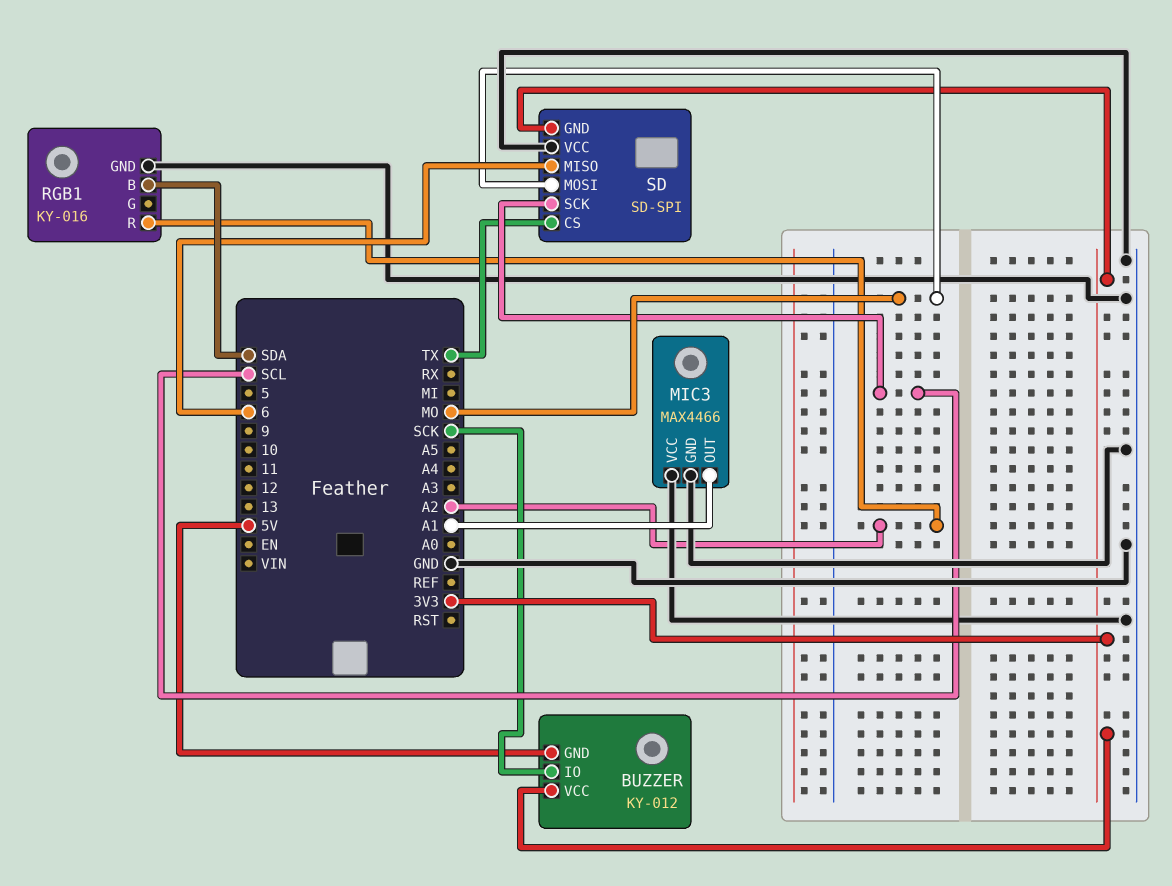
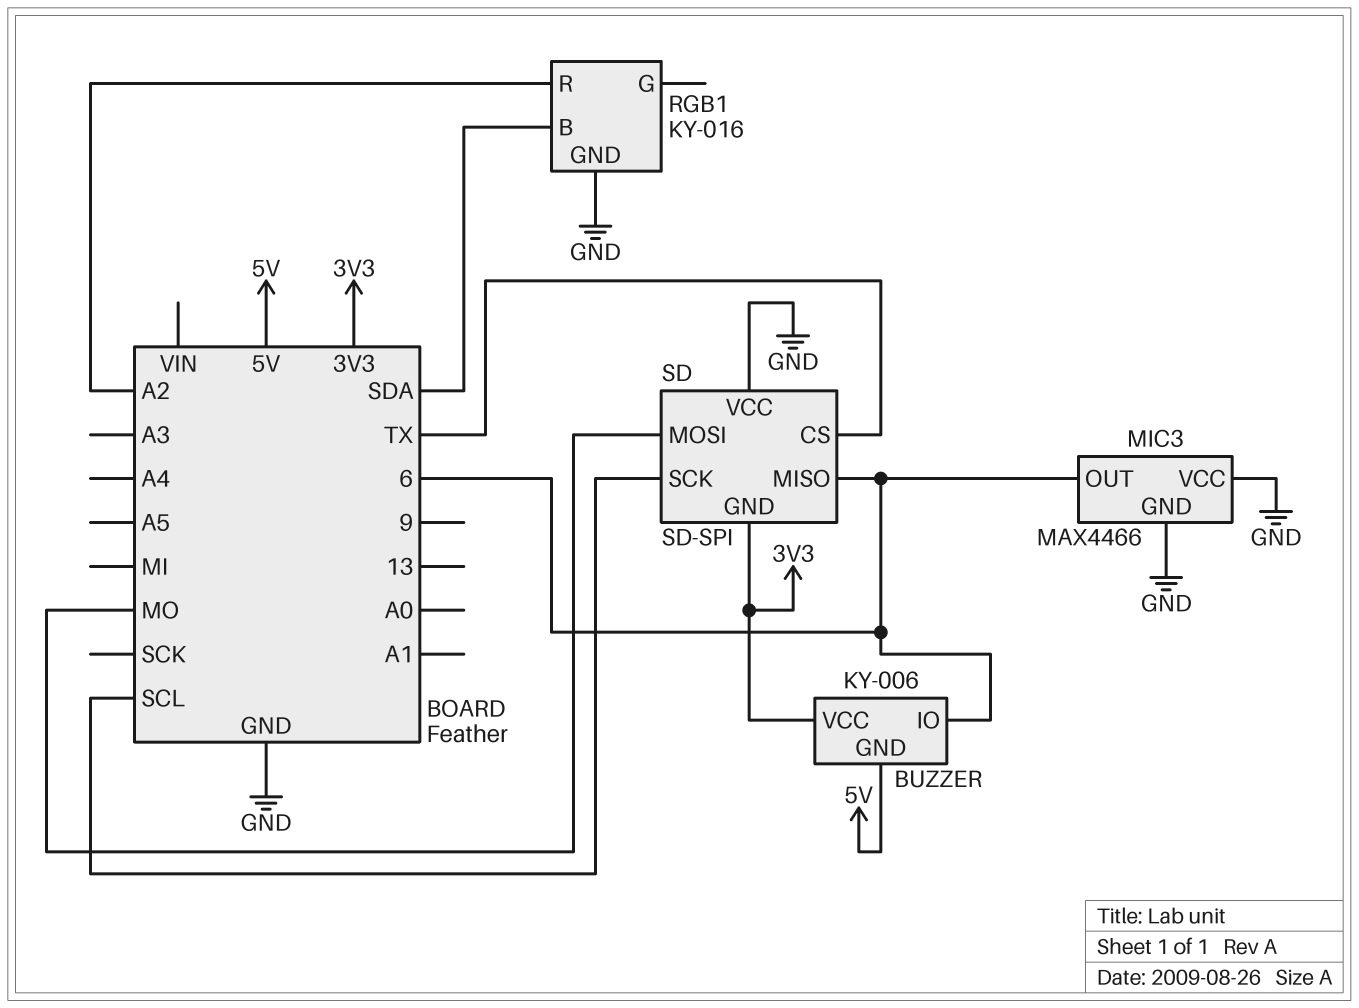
BUZZER: KY-012 -> KY-006
BUZZER pin IO: SCK -> 6
MIC3 pin OUT: A1 -> 6

